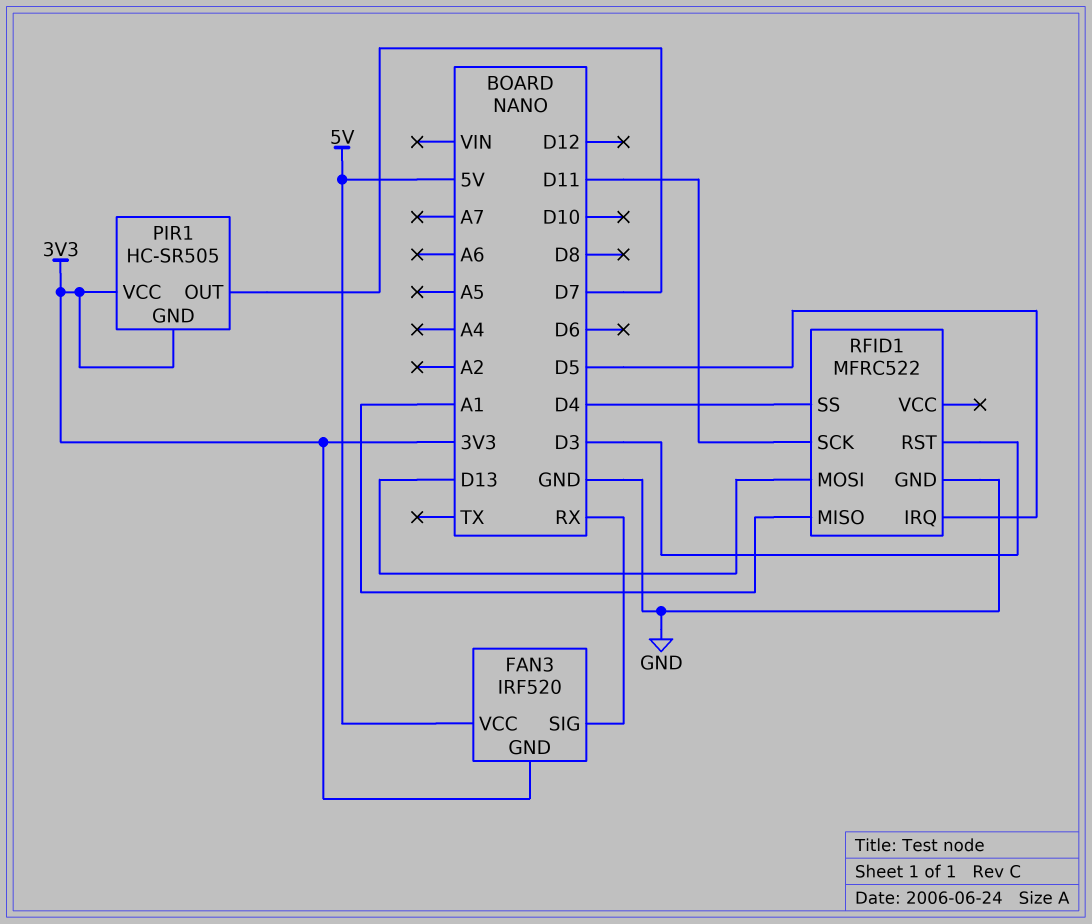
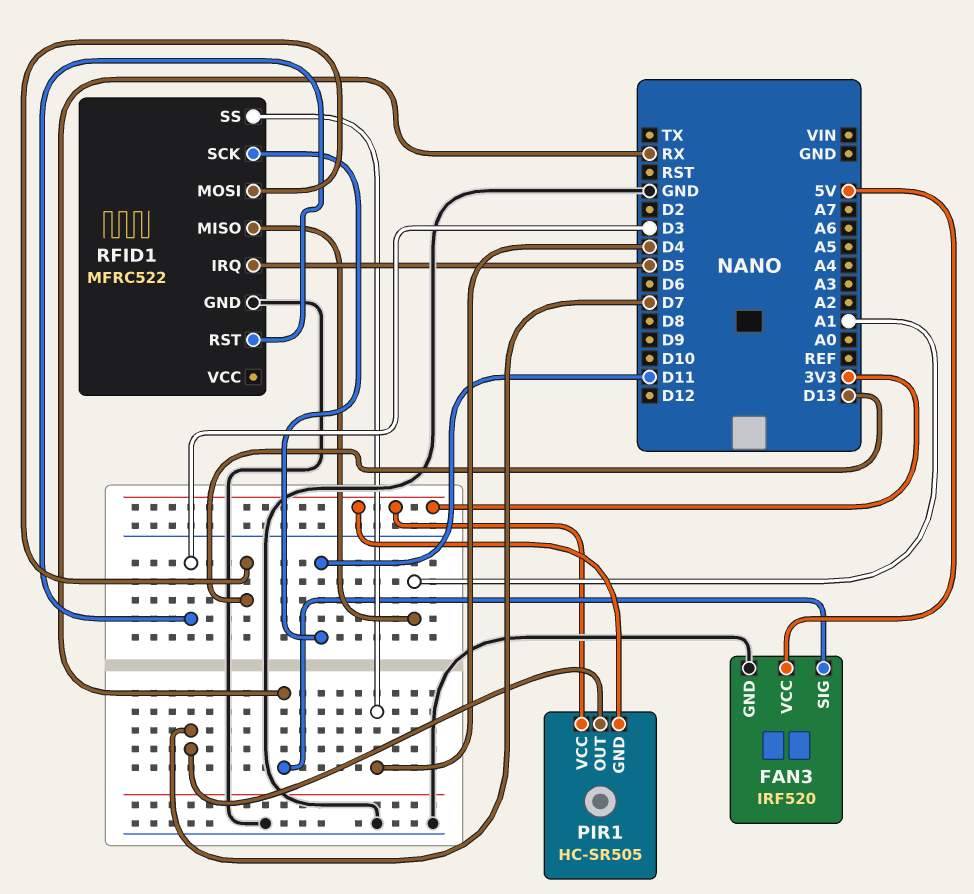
FAN3 pin GND: 3V3 -> GND

